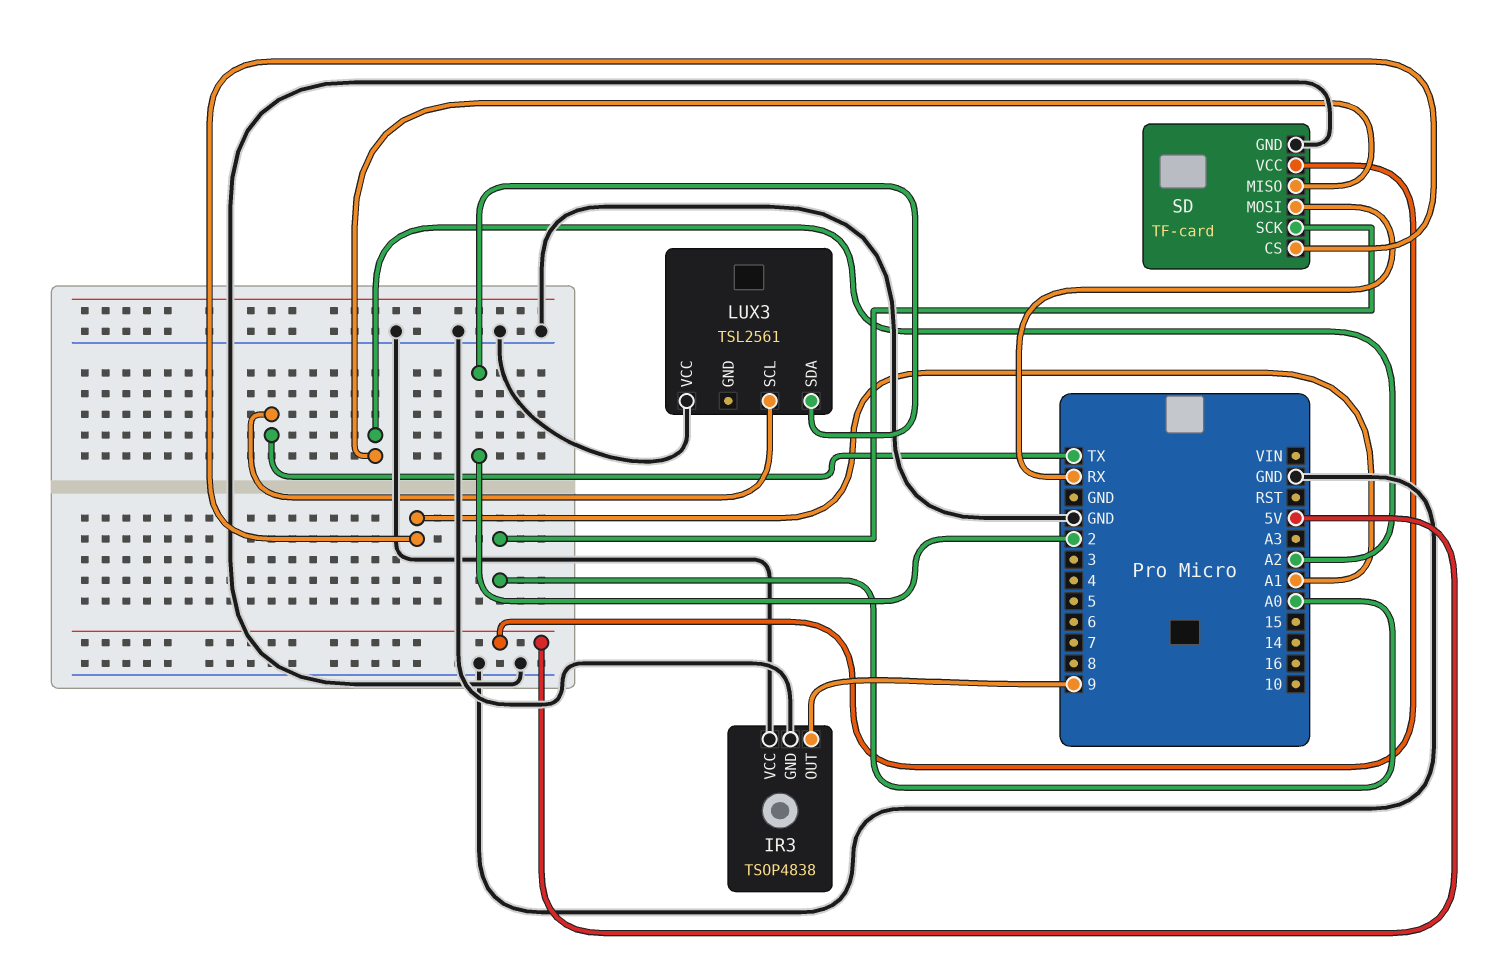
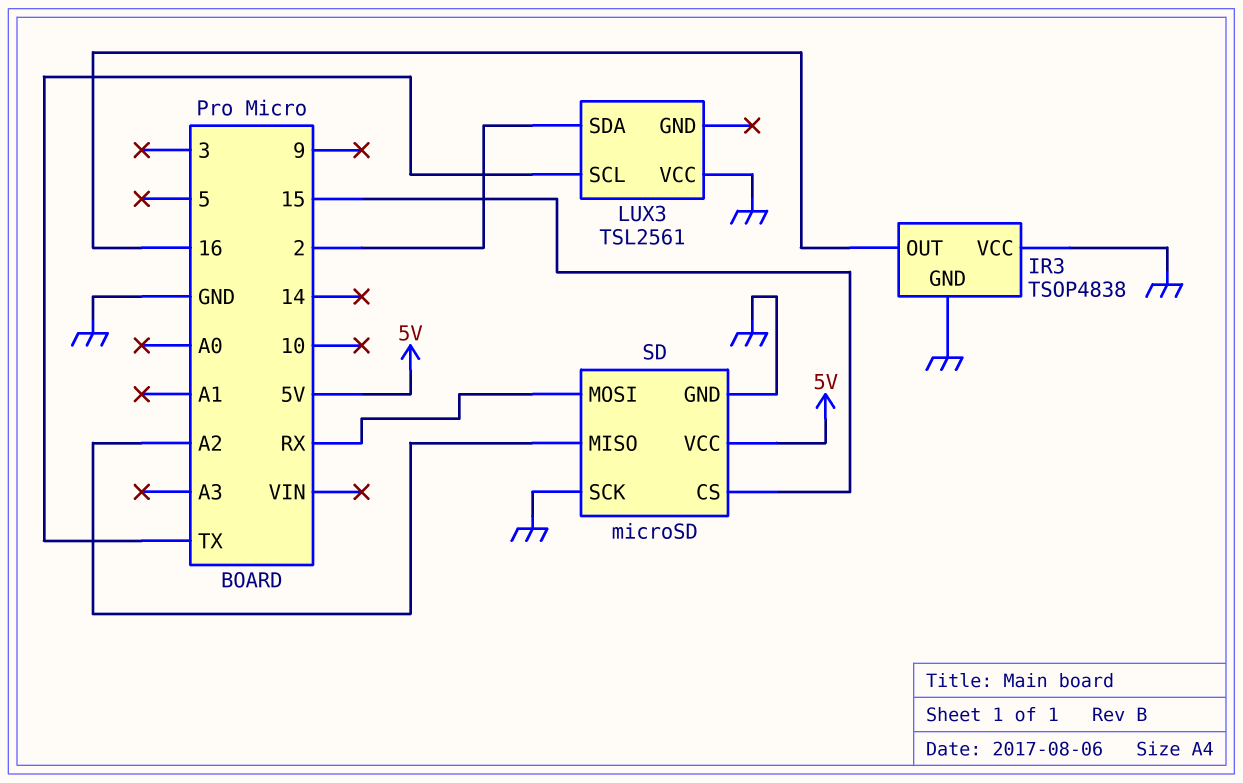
IR3 pin OUT: 9 -> 16
SD: TF-card -> microSD
SD pin CS: A1 -> 15
SD pin SCK: A0 -> GND

